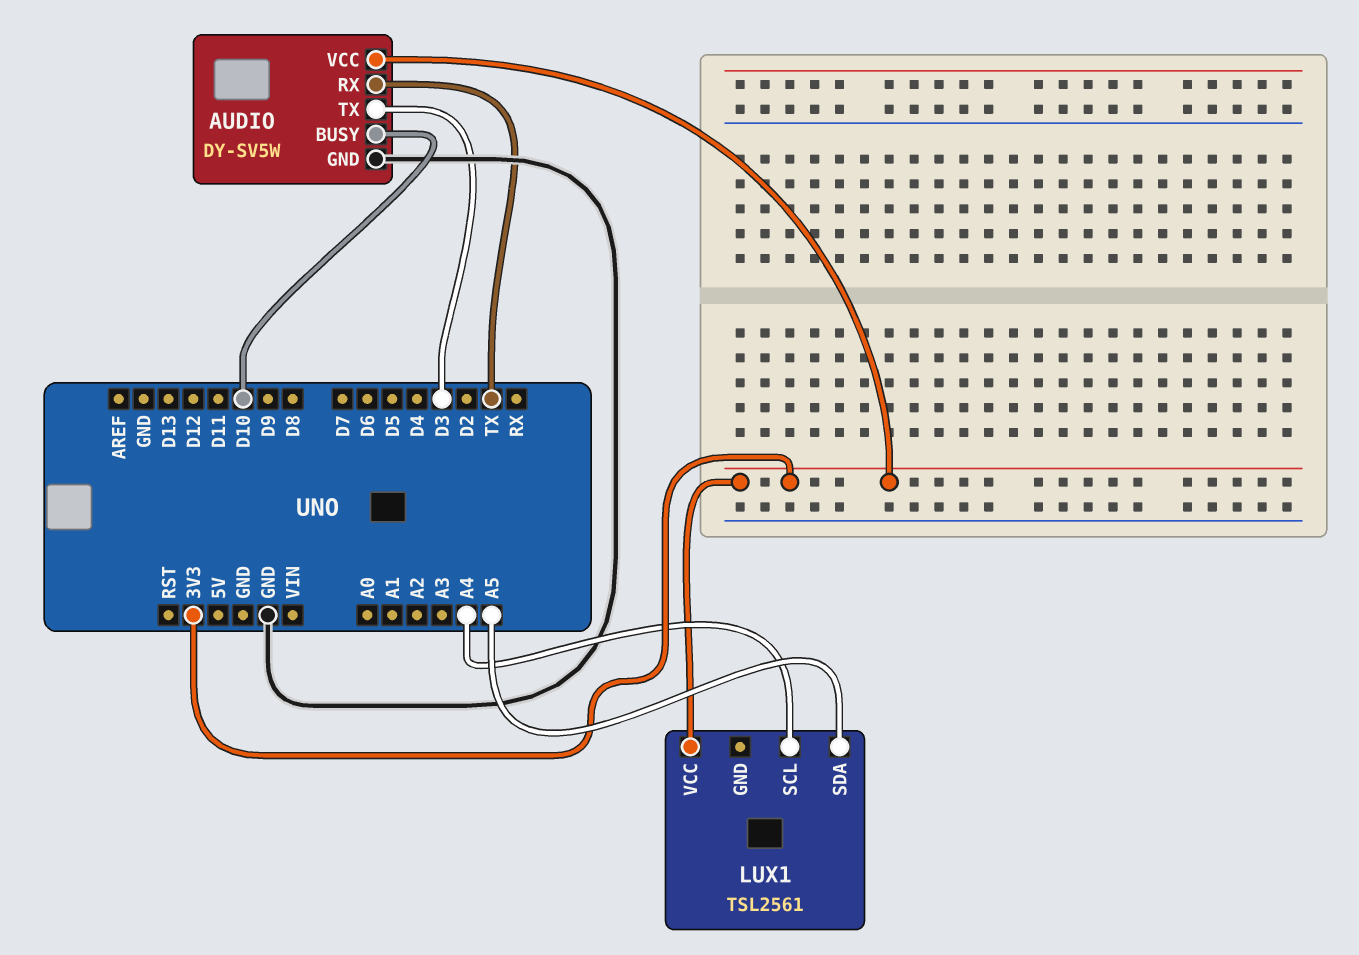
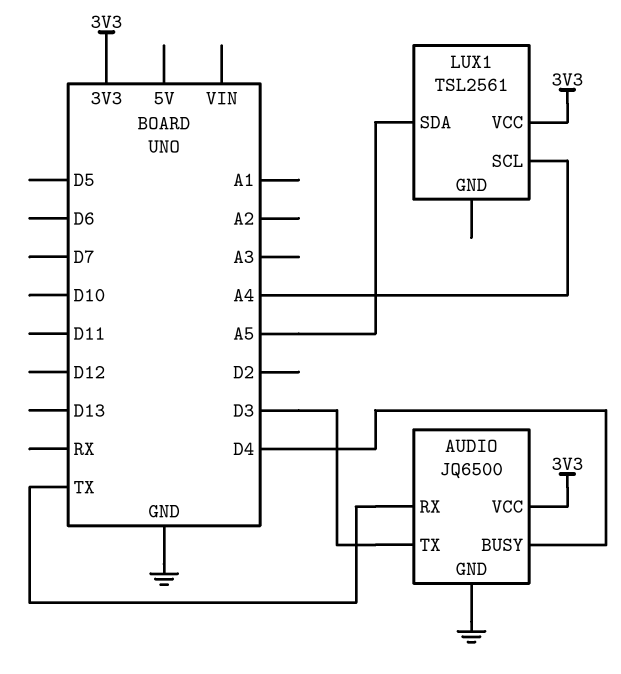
AUDIO: DY-SV5W -> JQ6500
AUDIO pin BUSY: D10 -> D4

